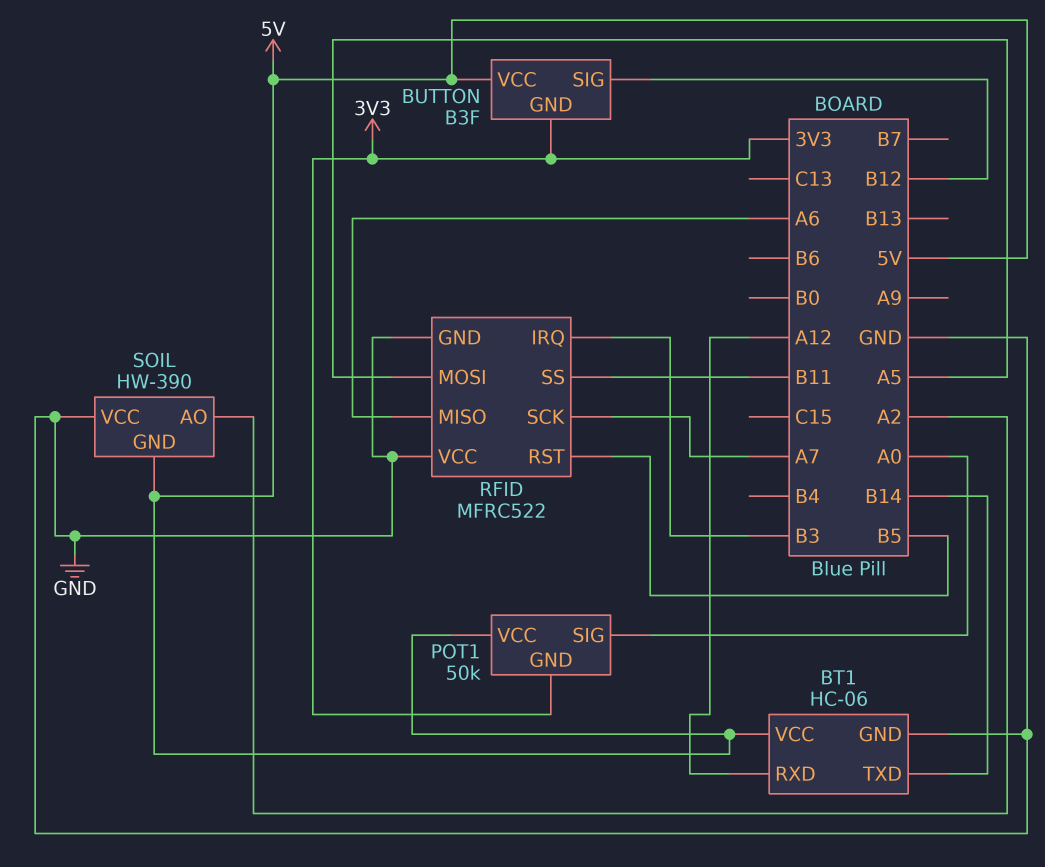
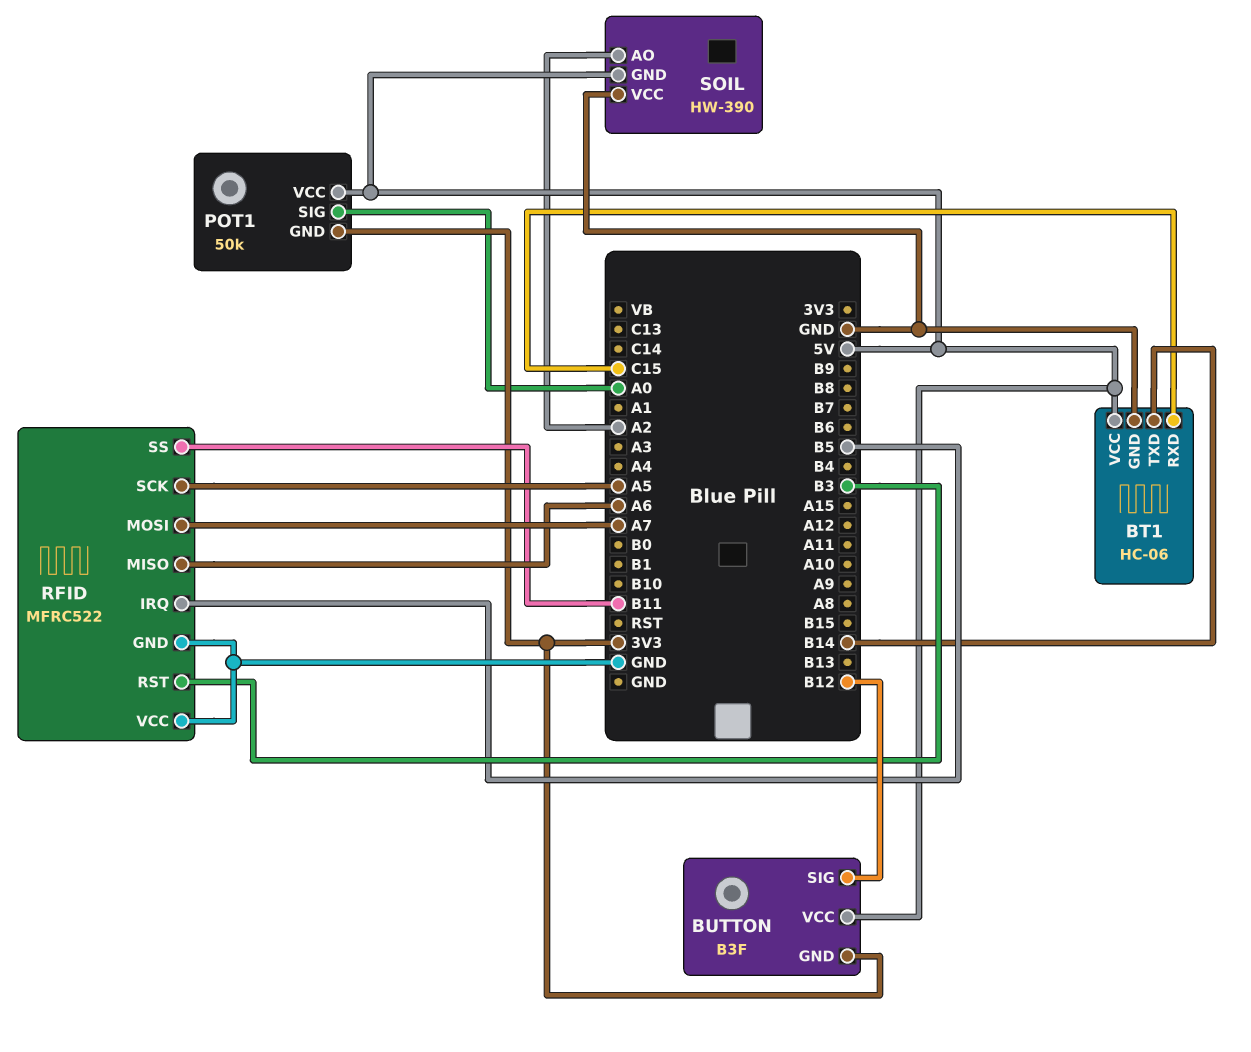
BT1 pin RXD: A12 -> C15
RFID pin IRQ: B3 -> B5
RFID pin MOSI: A5 -> A7
RFID pin RST: B5 -> B3
RFID pin SCK: A7 -> A5

